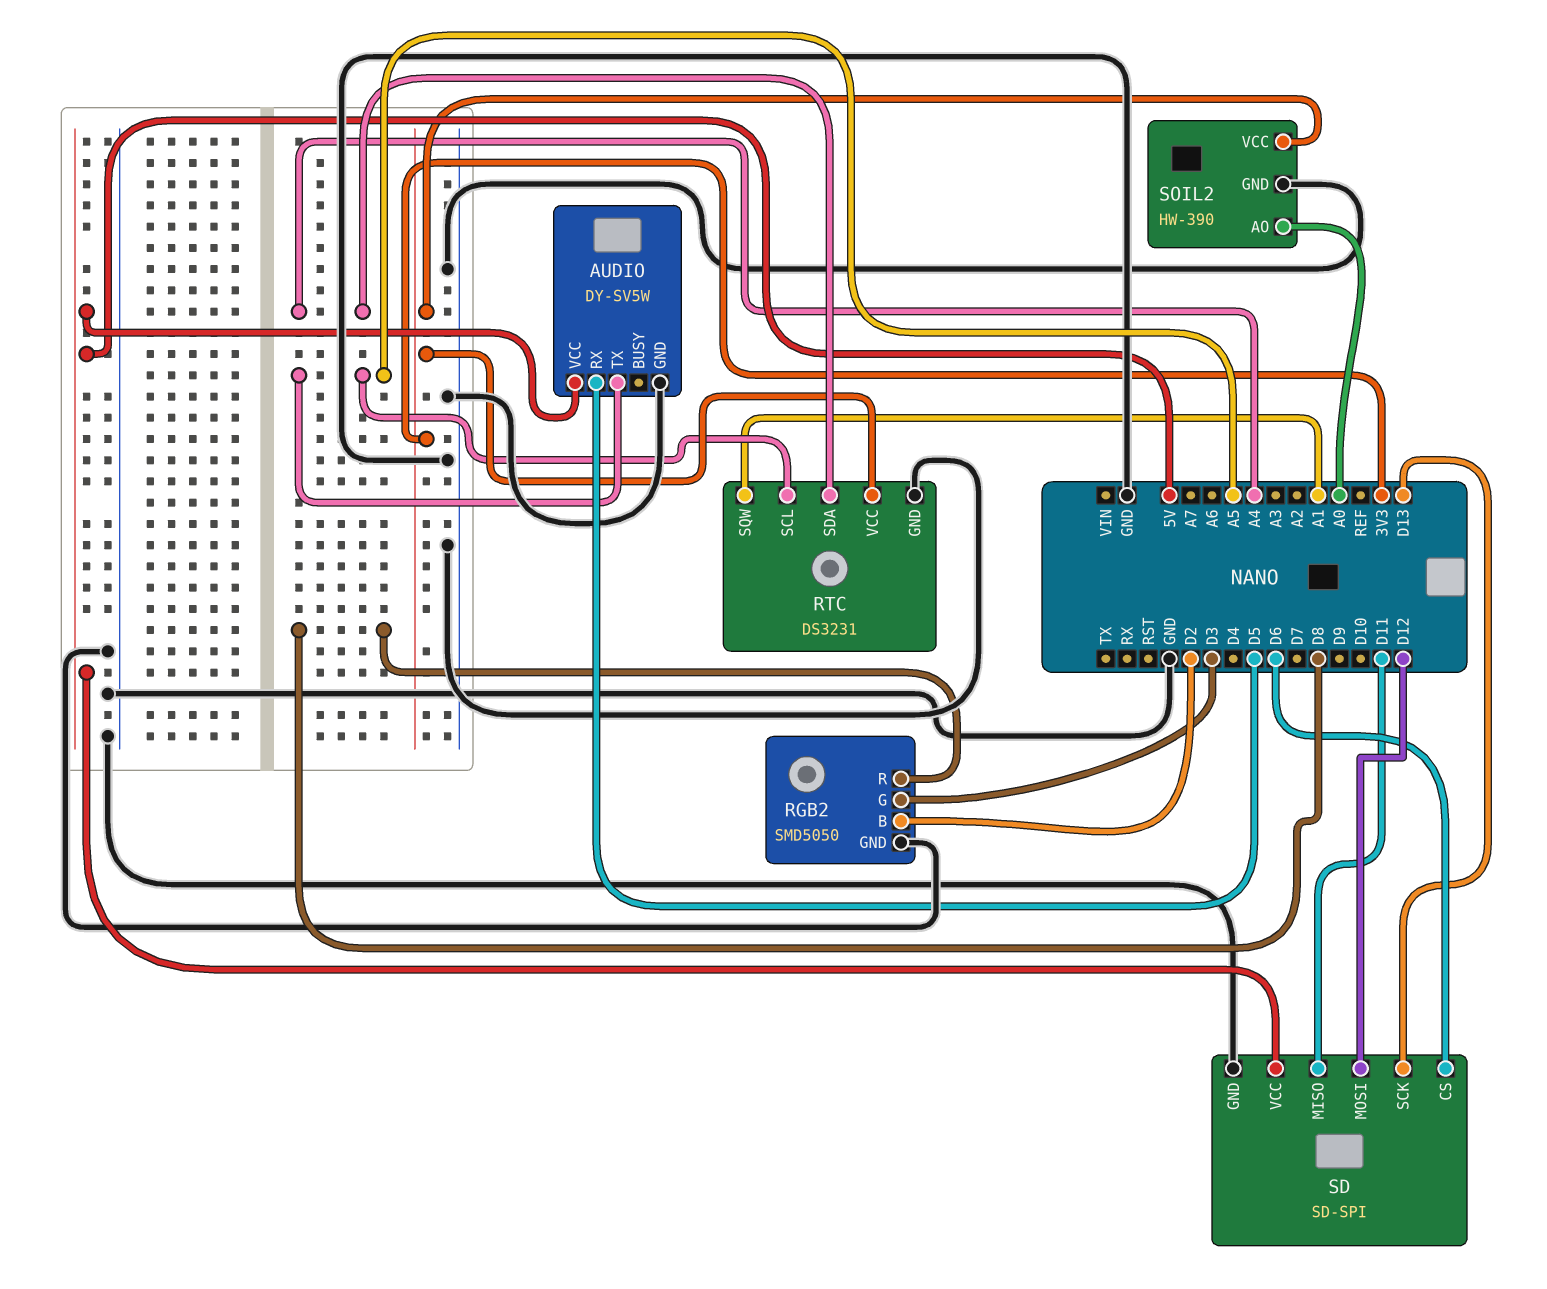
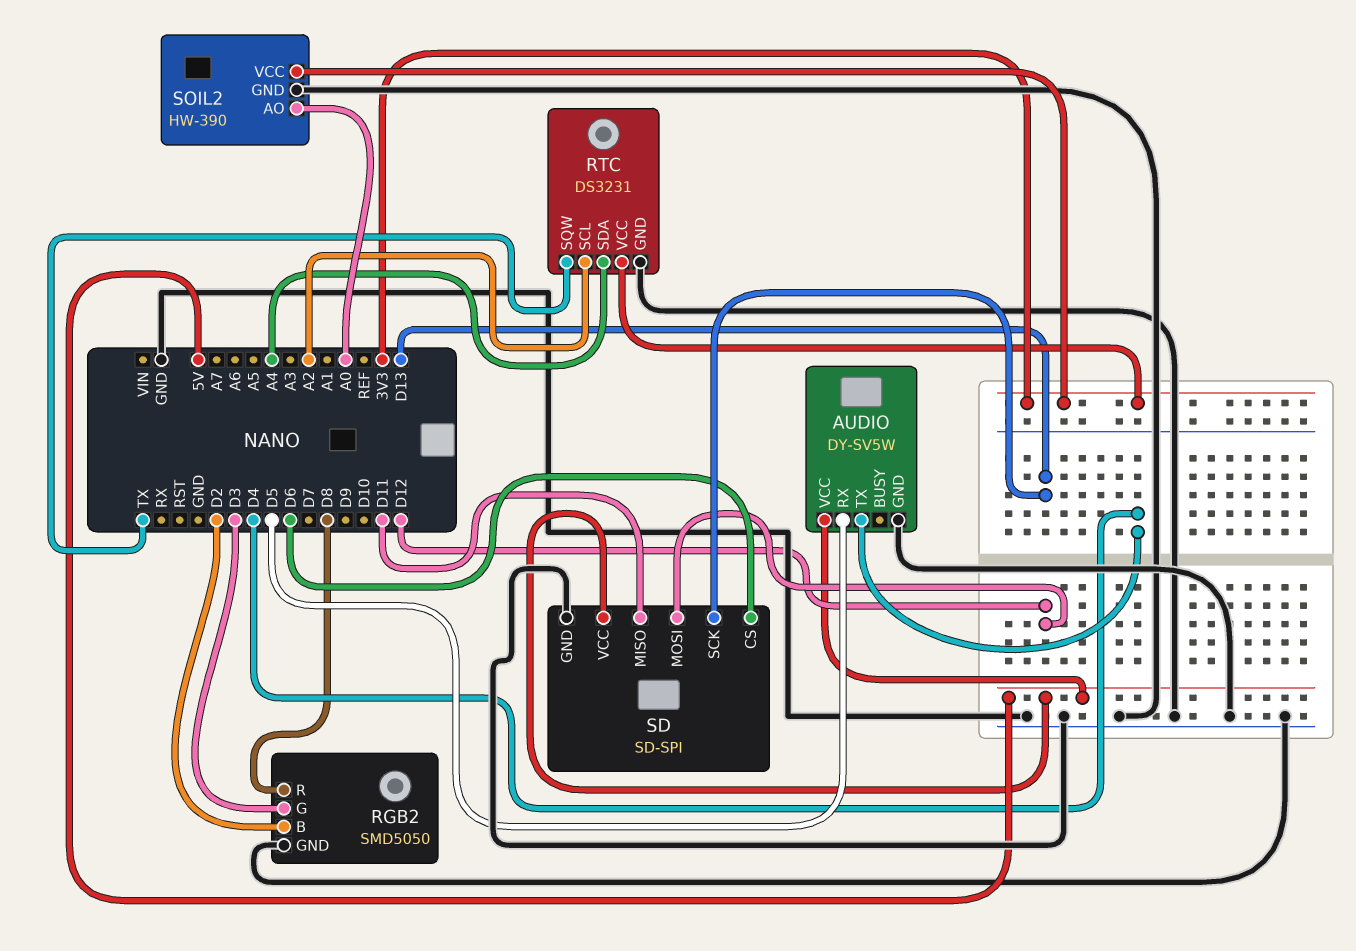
AUDIO pin TX: A5 -> D4
RTC pin SCL: A5 -> A2
RTC pin SQW: A1 -> TX

